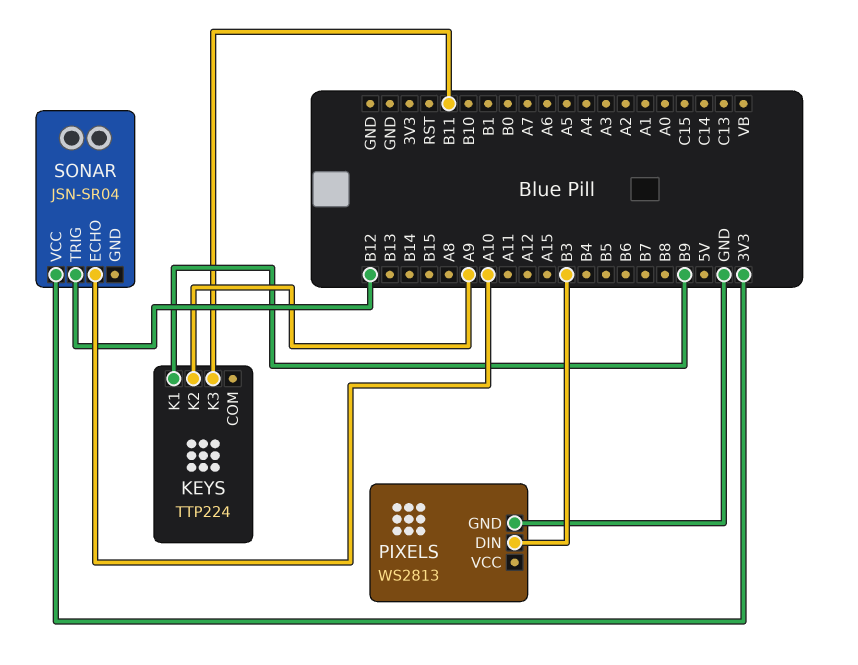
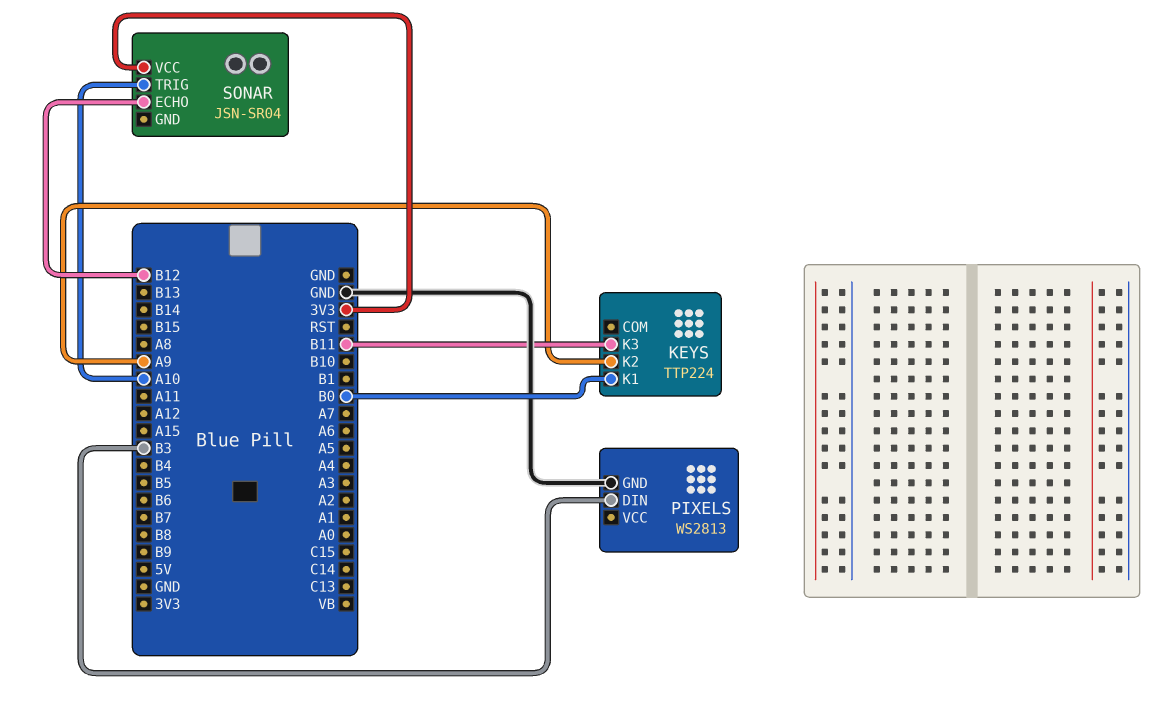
KEYS pin K1: B9 -> B0
SONAR pin ECHO: A10 -> B12
SONAR pin TRIG: B12 -> A10

